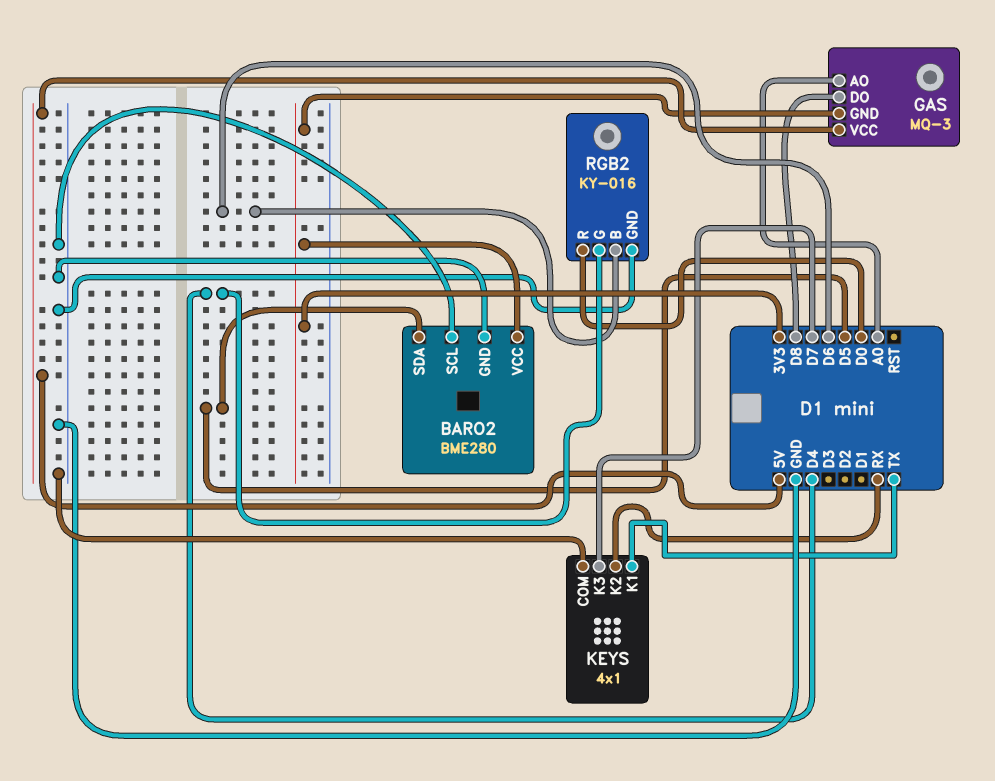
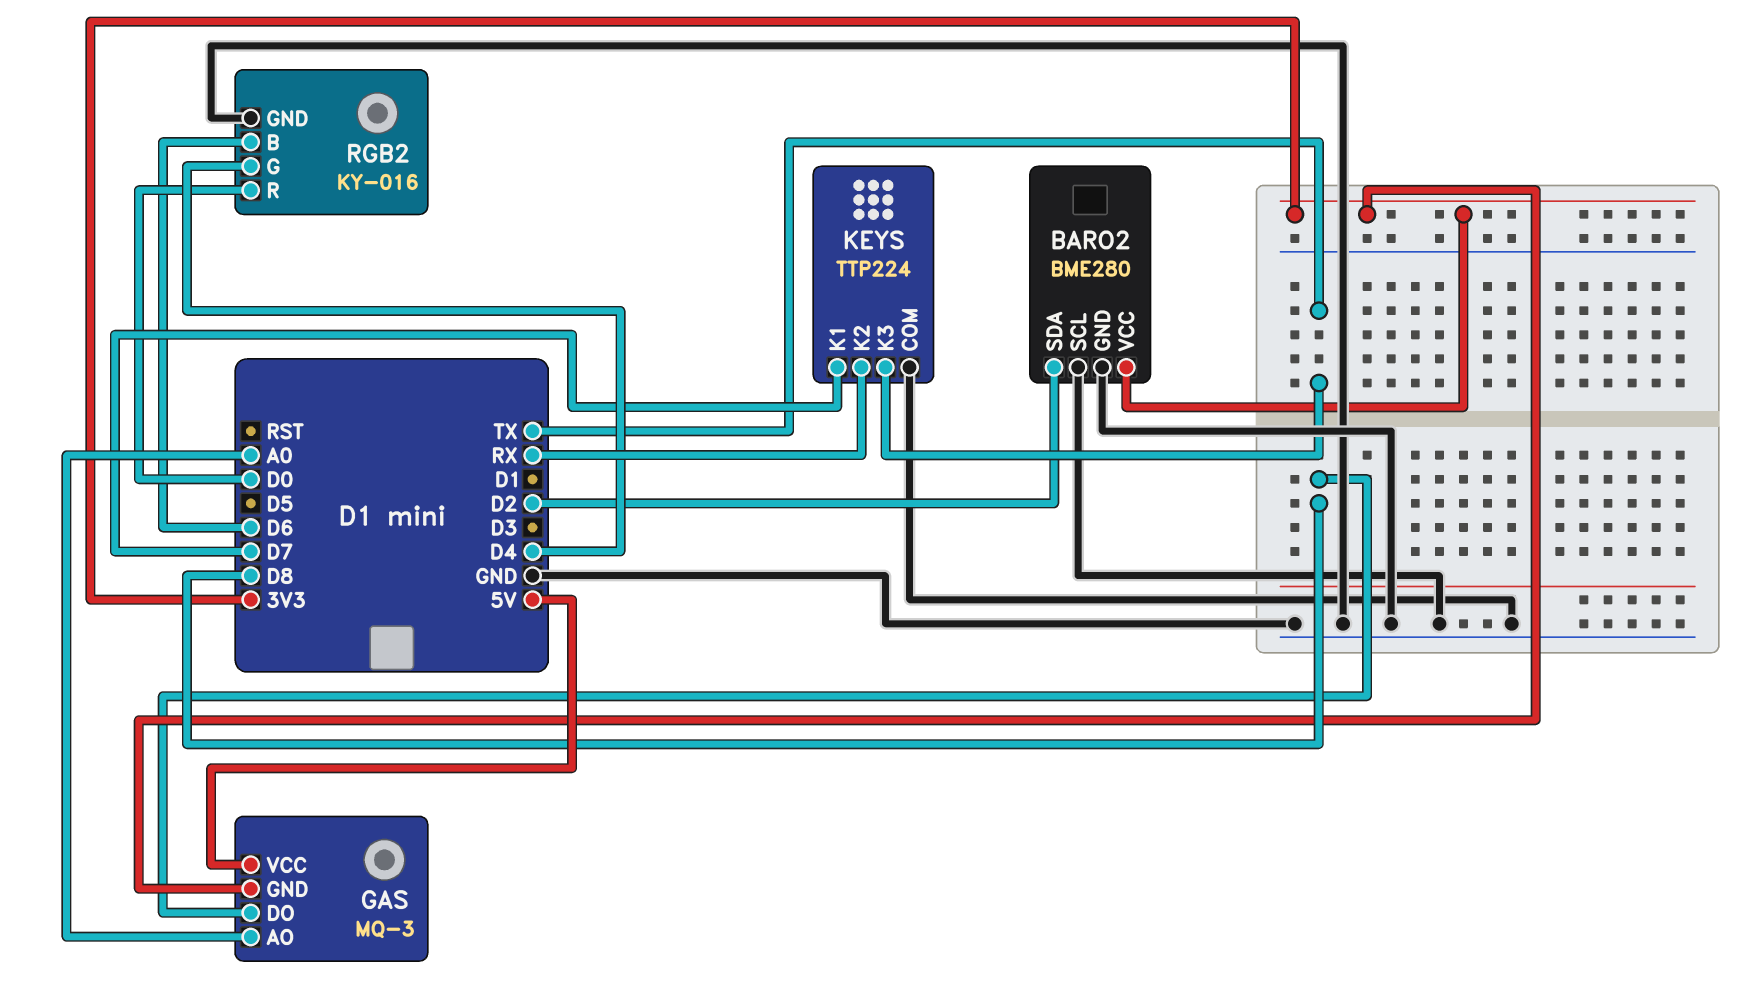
BARO2 pin SDA: D5 -> D2
KEYS: 4x1 -> TTP224
KEYS pin K1: TX -> D7
KEYS pin K3: D7 -> TX

